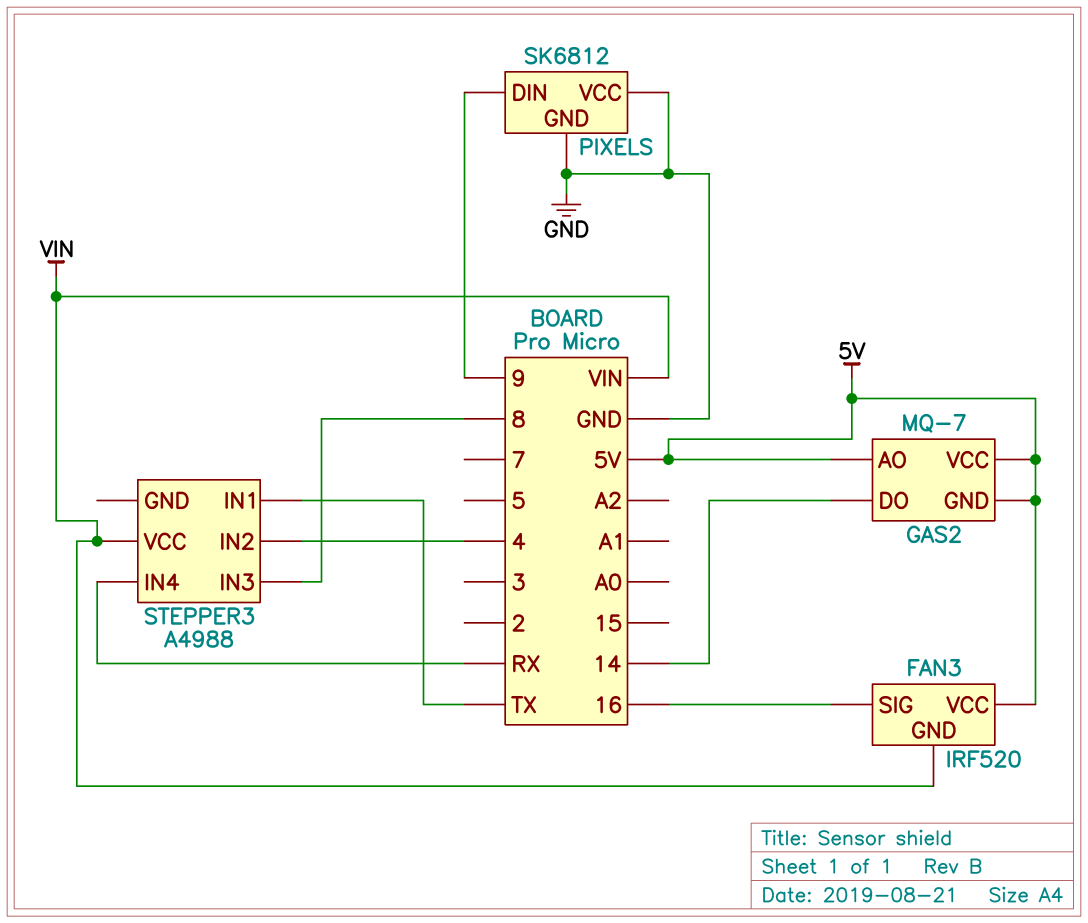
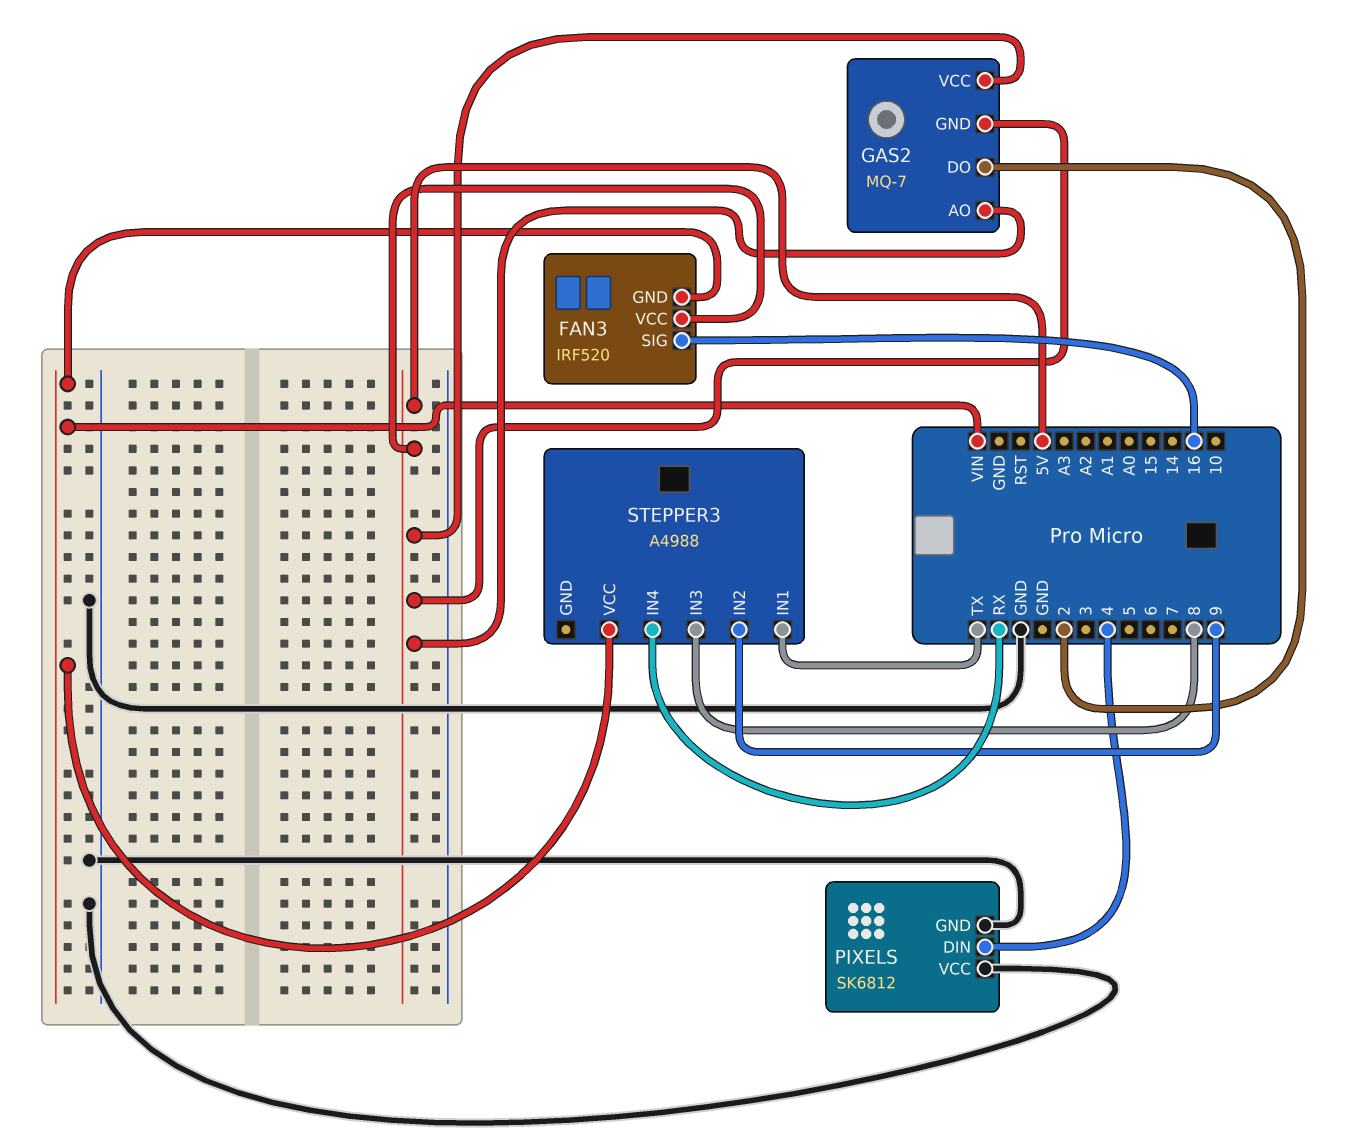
GAS2 pin DO: 14 -> 2
PIXELS pin DIN: 9 -> 4
STEPPER3 pin IN2: 4 -> 9

